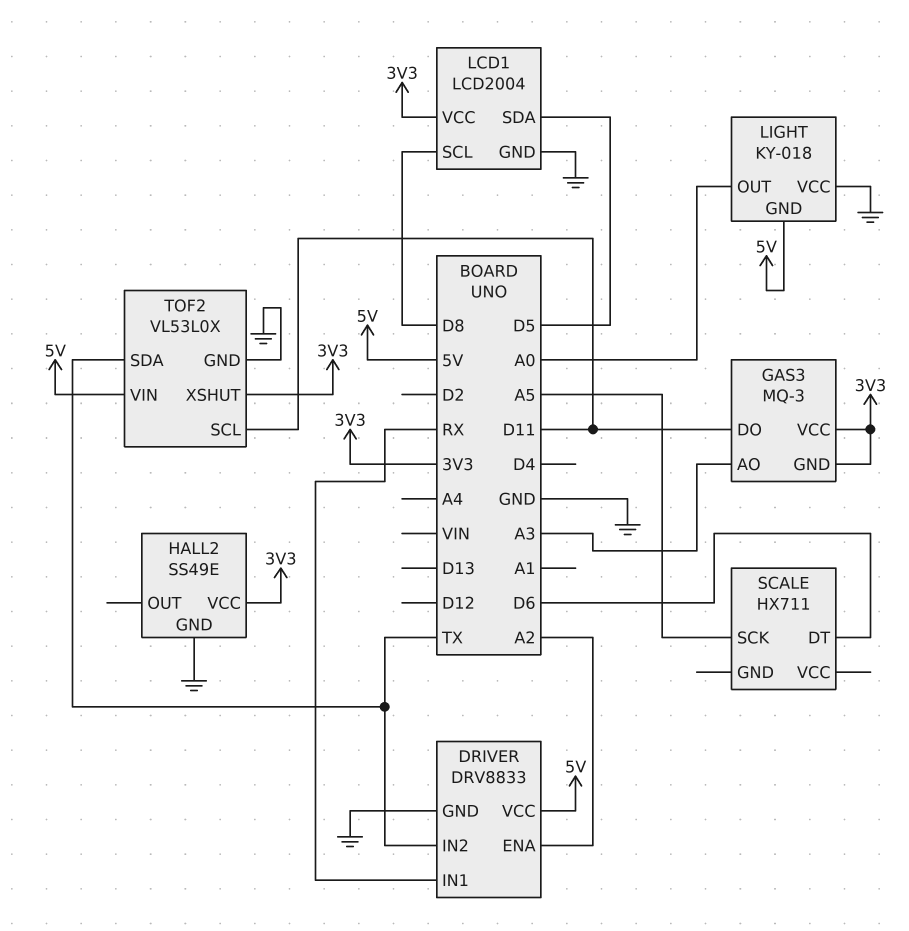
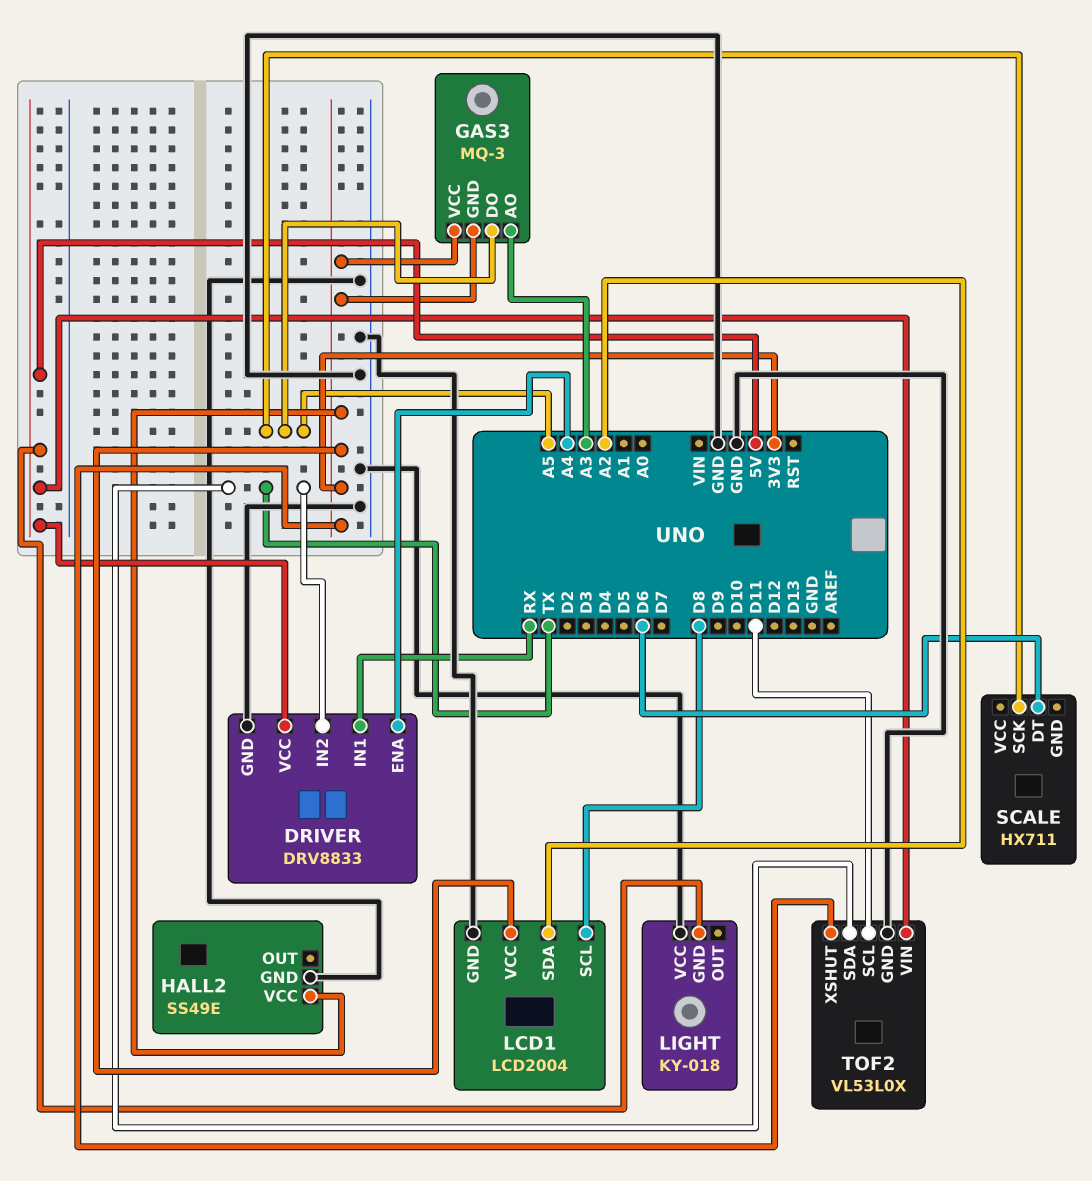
DRIVER pin ENA: A2 -> A4
GAS3 pin DO: D11 -> A5
LCD1 pin SDA: D5 -> A2
LIGHT pin OUT: A0 -> none

